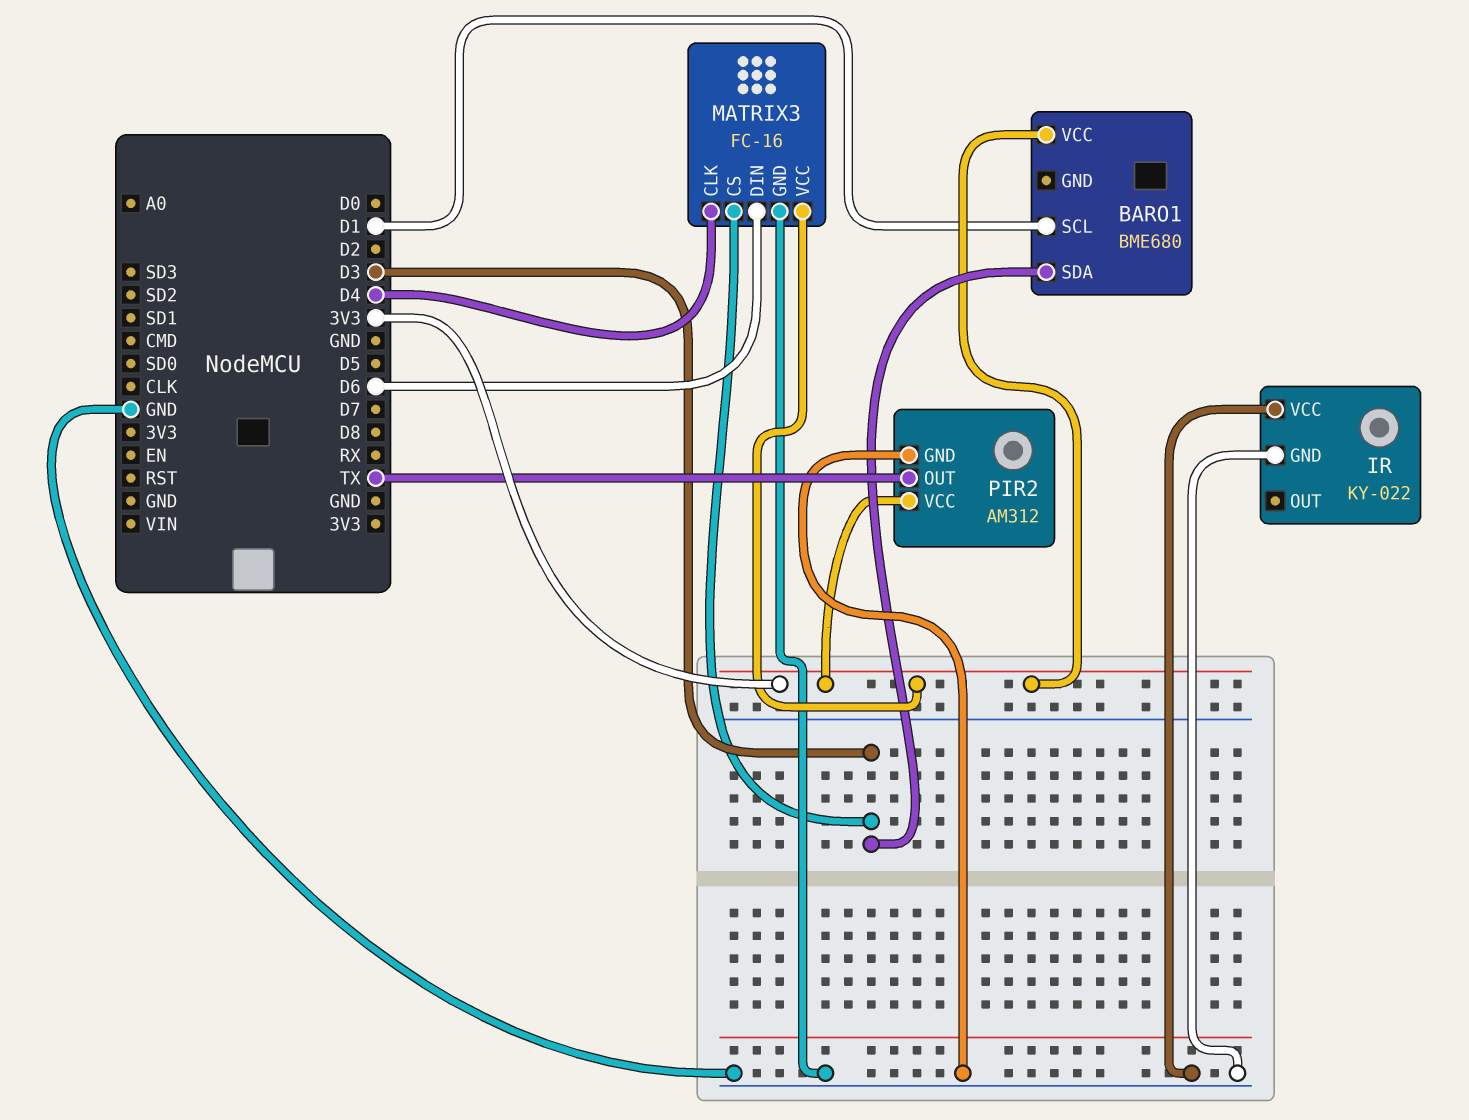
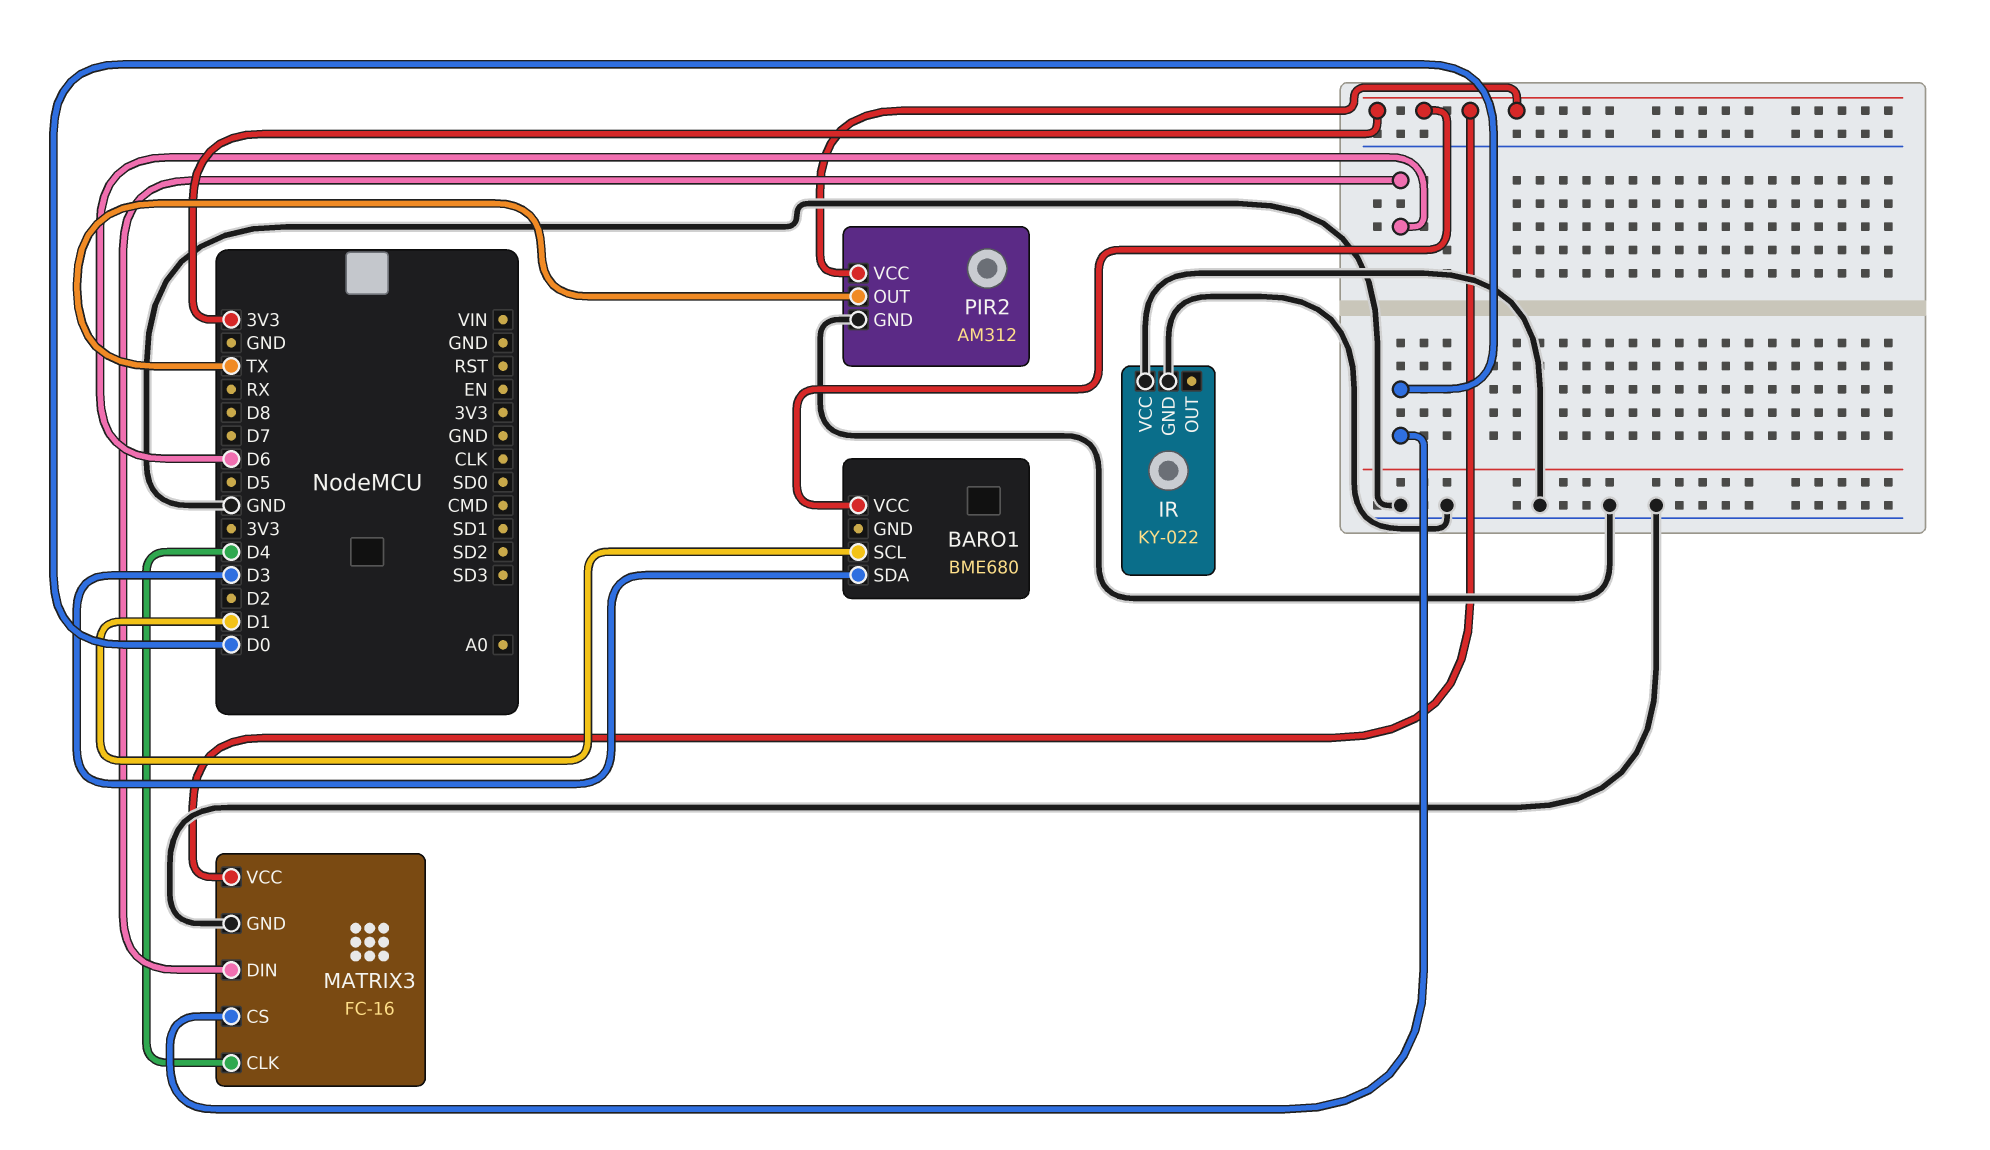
MATRIX3 pin CS: D3 -> D0

